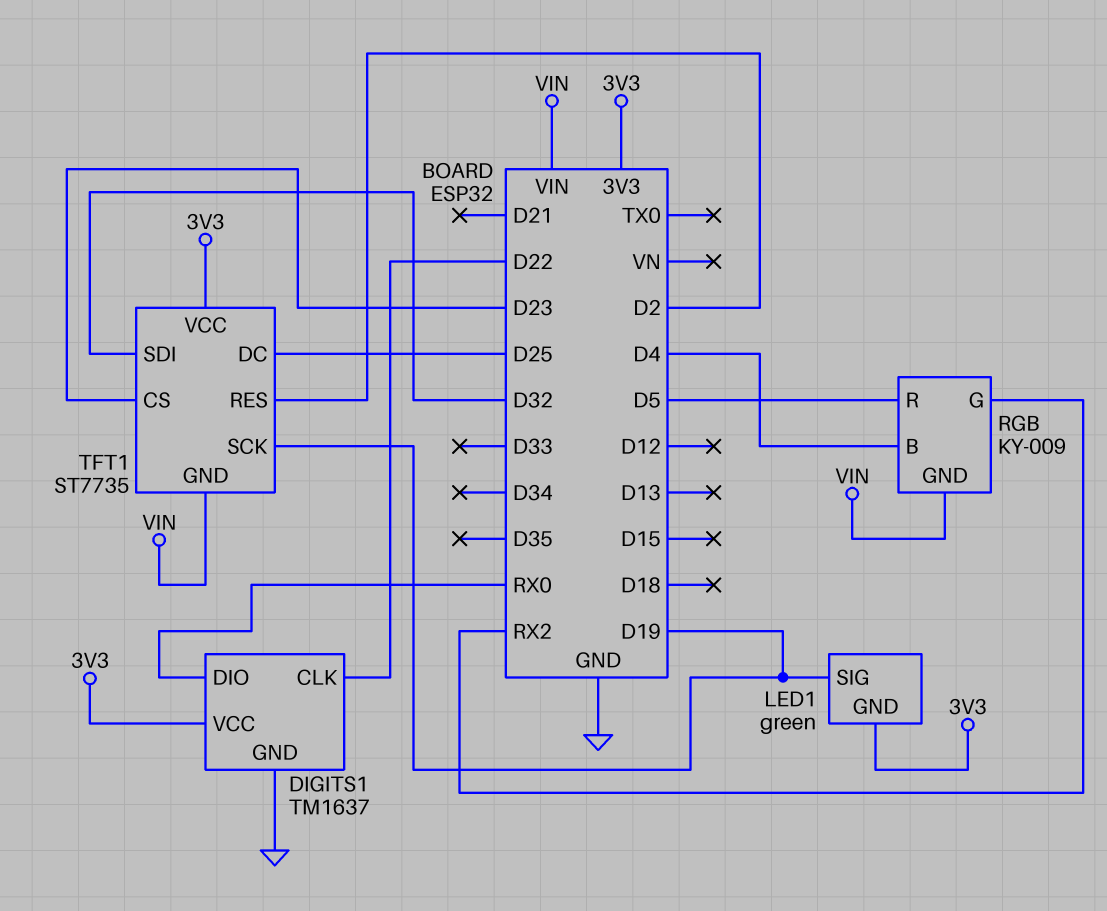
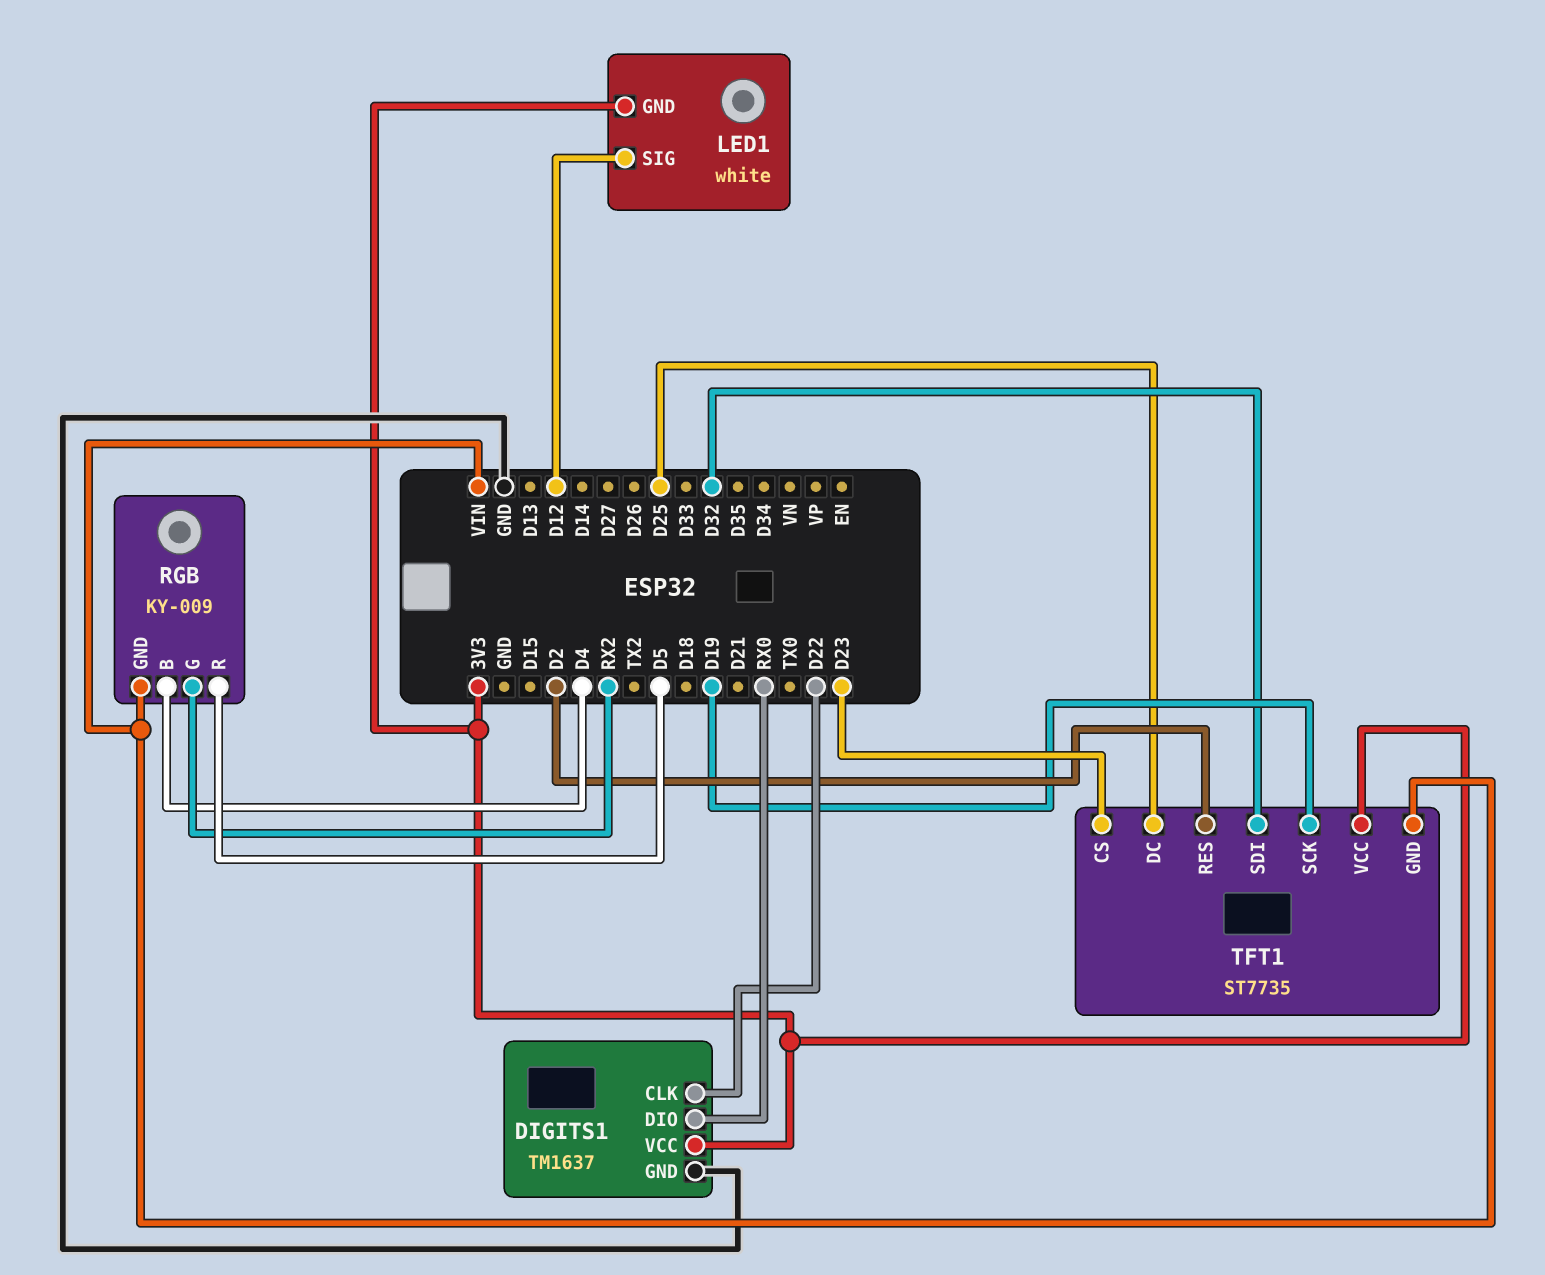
LED1: green -> white
LED1 pin SIG: D19 -> D12

